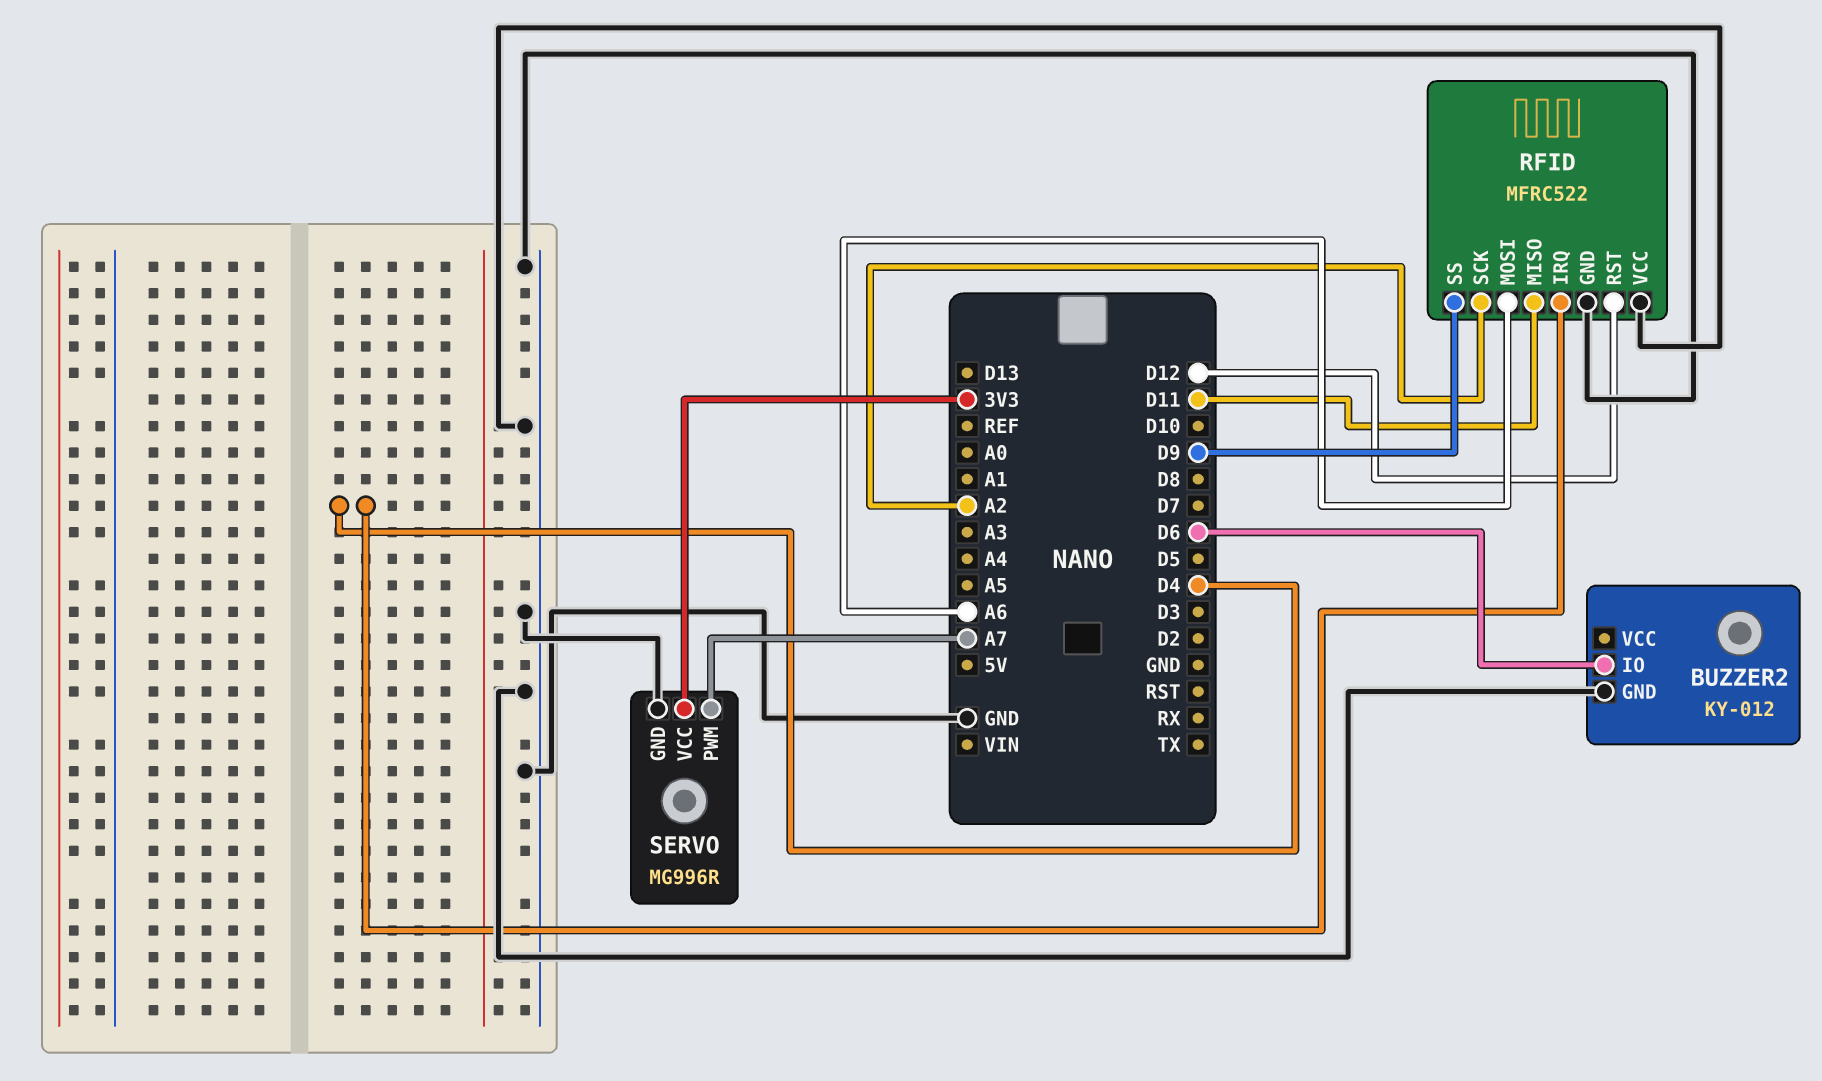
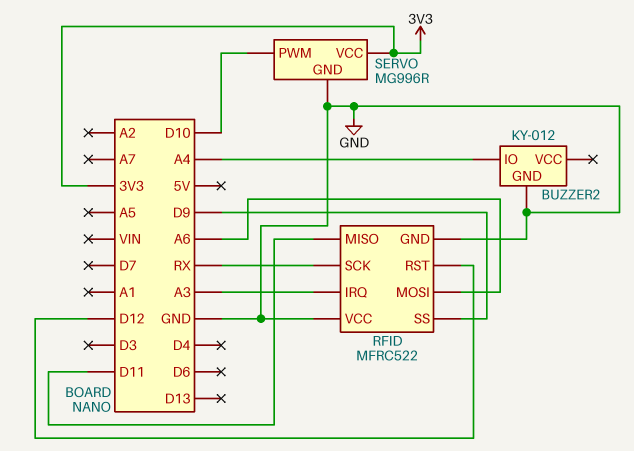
BUZZER2 pin IO: D6 -> A4
RFID pin IRQ: D4 -> A3
RFID pin SCK: A2 -> RX
SERVO pin PWM: A7 -> D10

